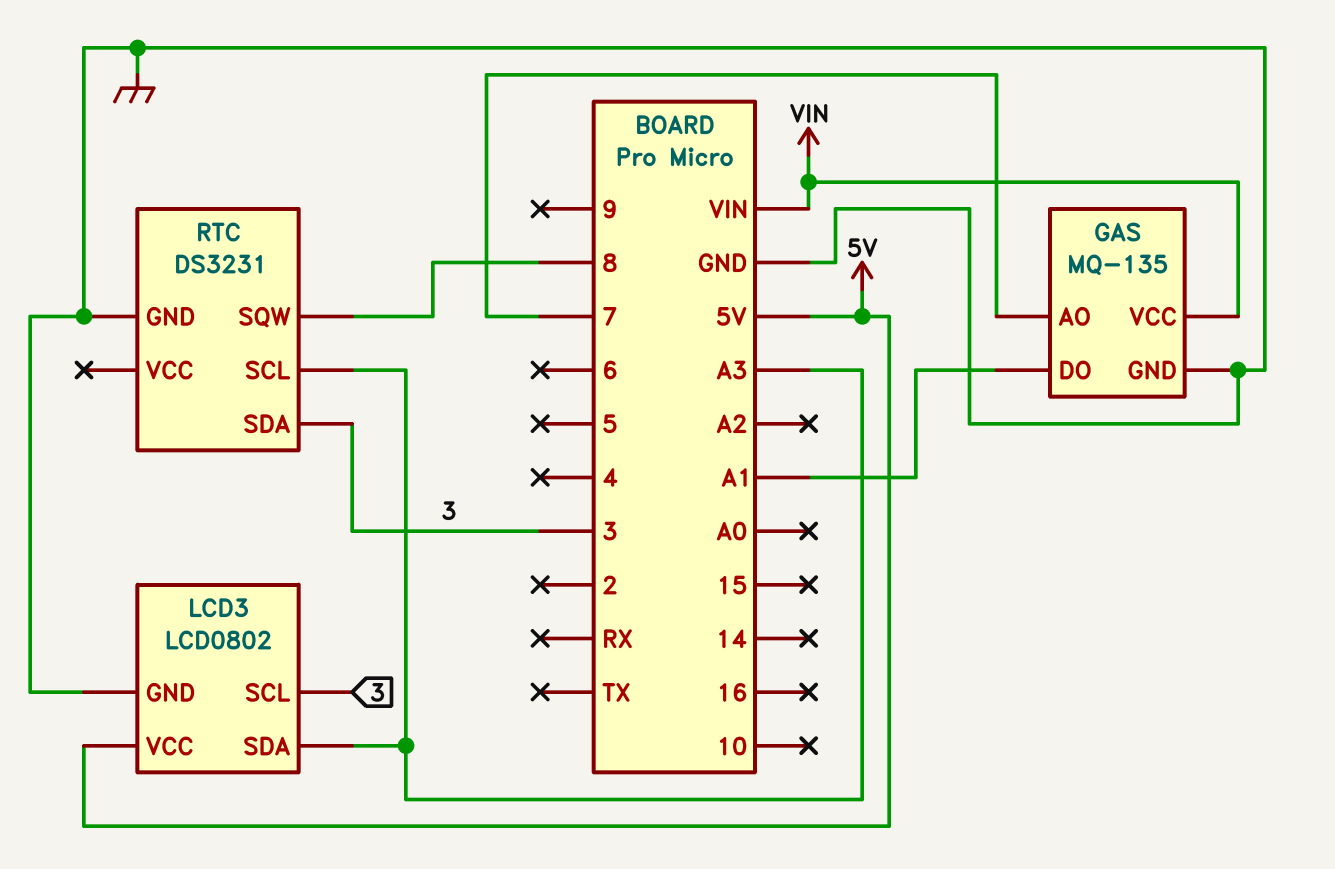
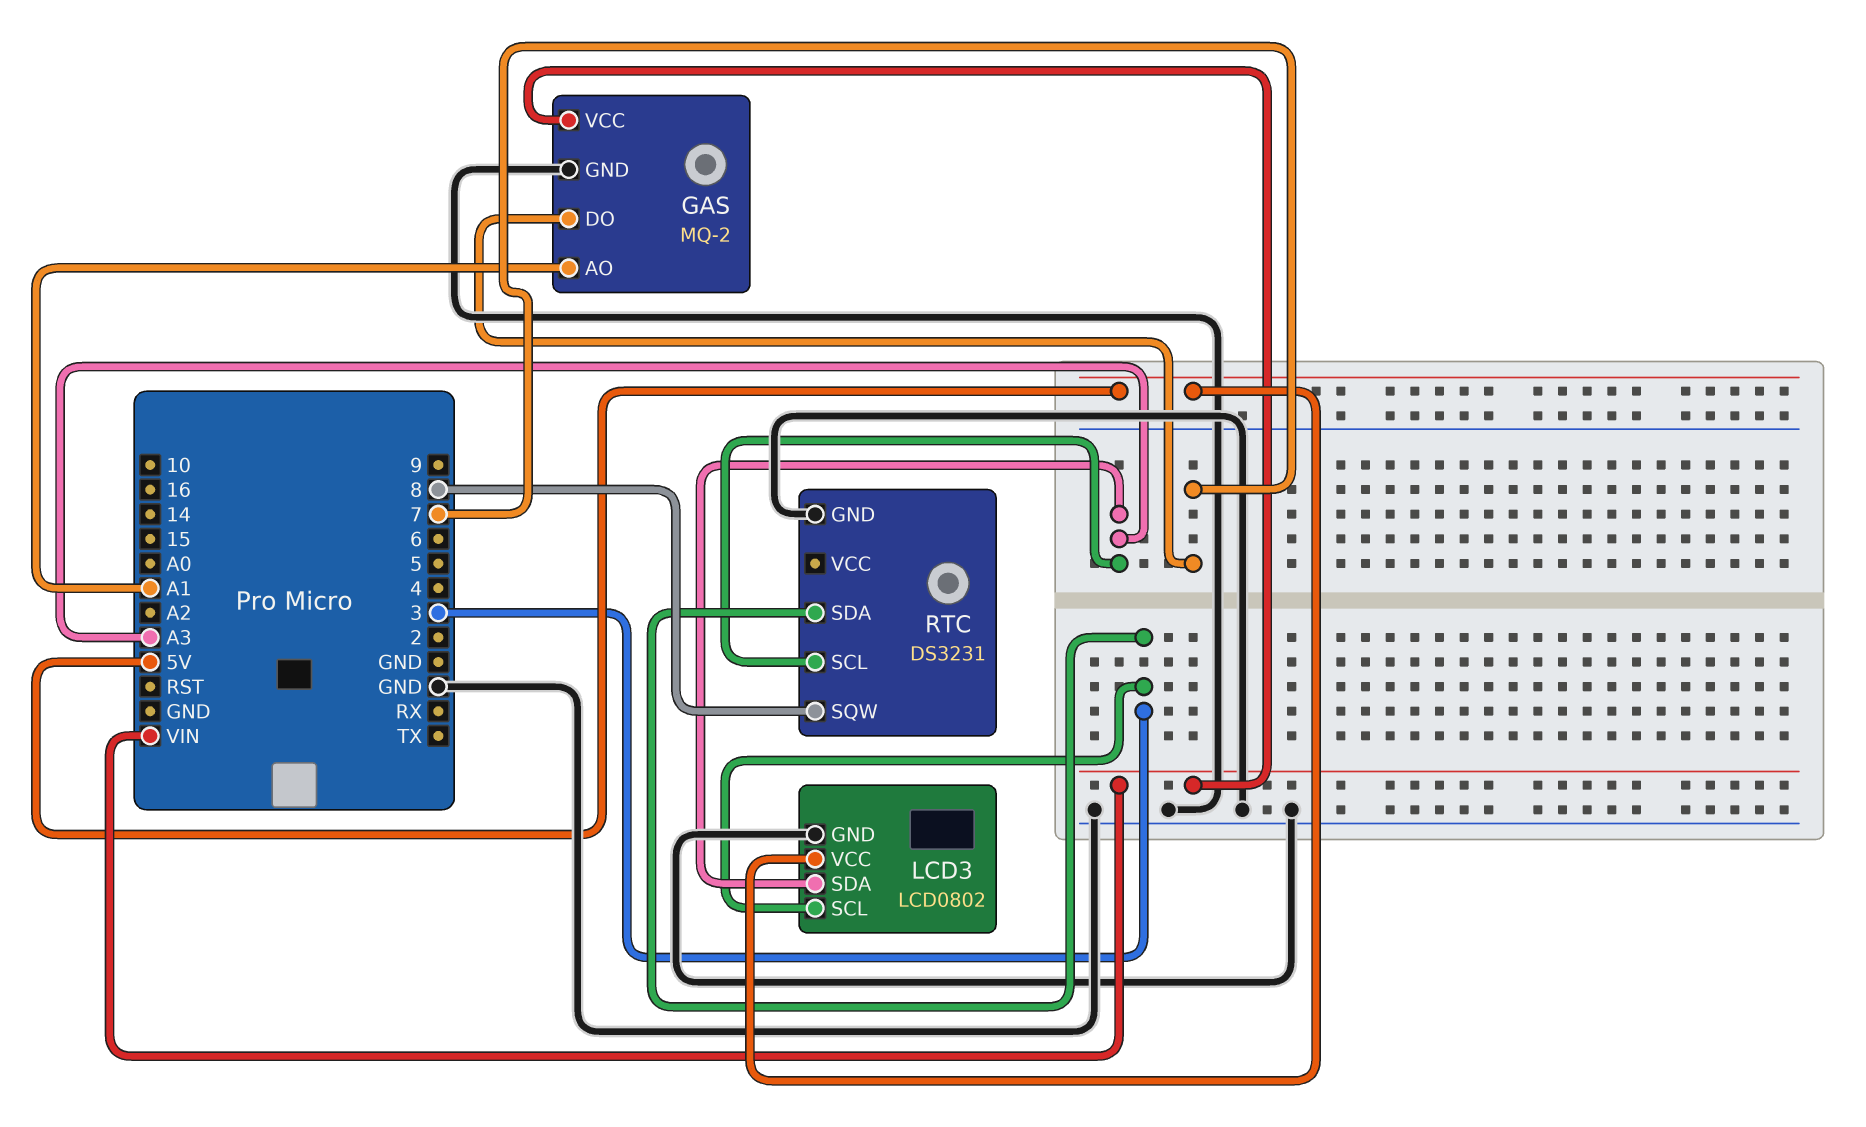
GAS: MQ-135 -> MQ-2
GAS pin AO: 7 -> A1
GAS pin DO: A1 -> 7

